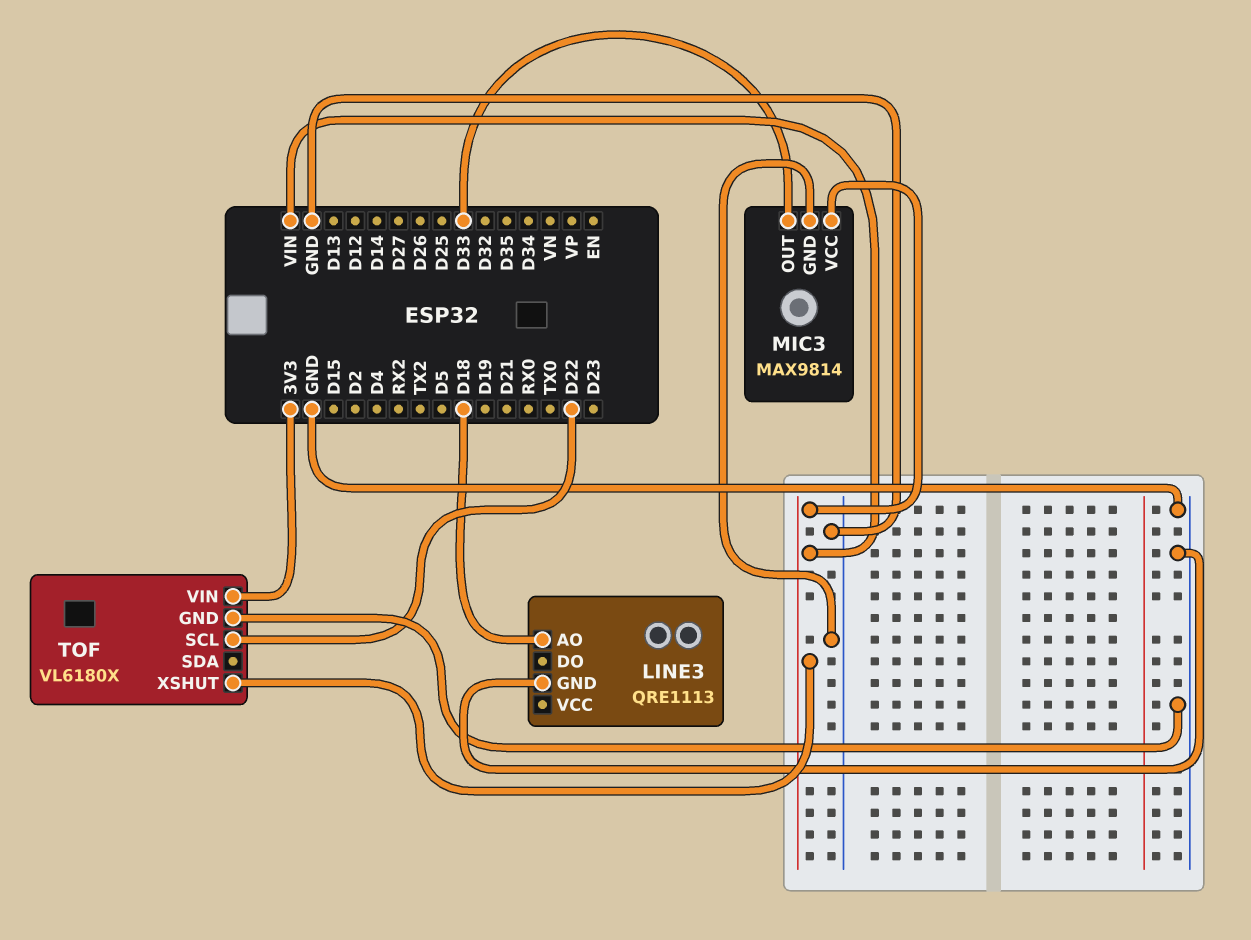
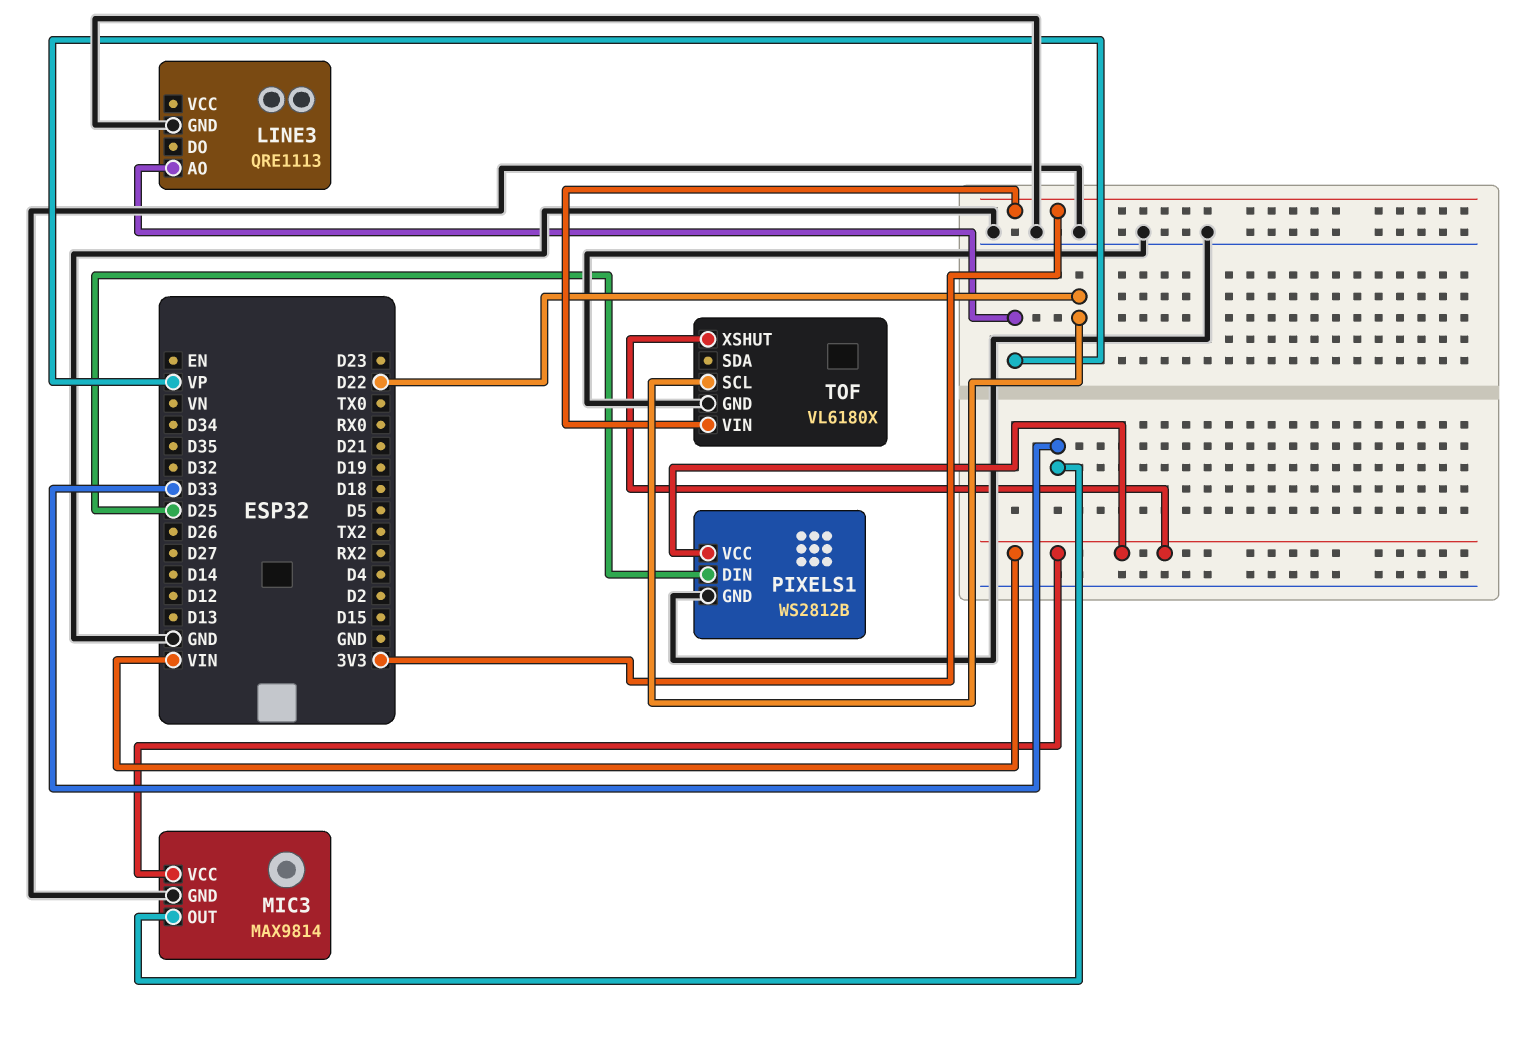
LINE3 pin AO: D18 -> VP
PIXELS1: none -> WS2812B
PIXELS1 pin DIN: none -> D25
PIXELS1 pin GND: none -> GND
PIXELS1 pin VCC: none -> VIN

